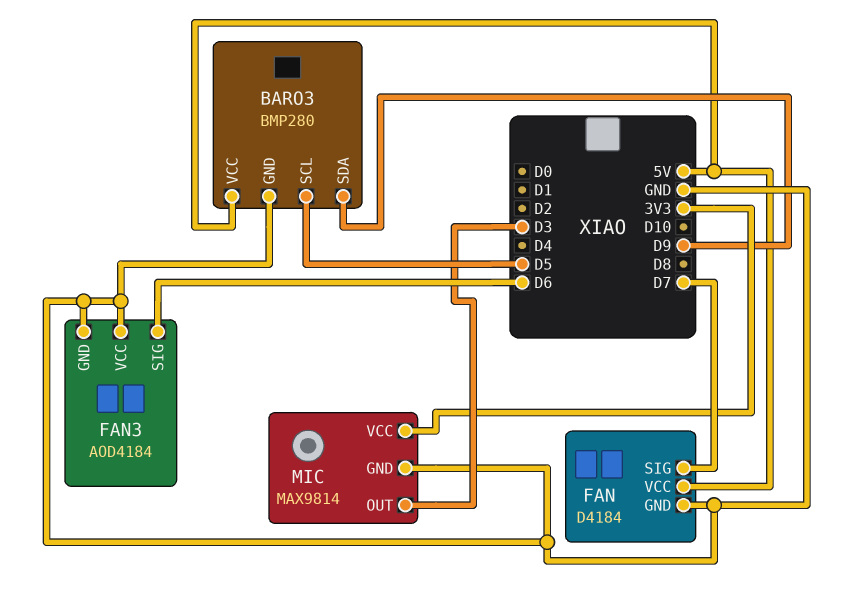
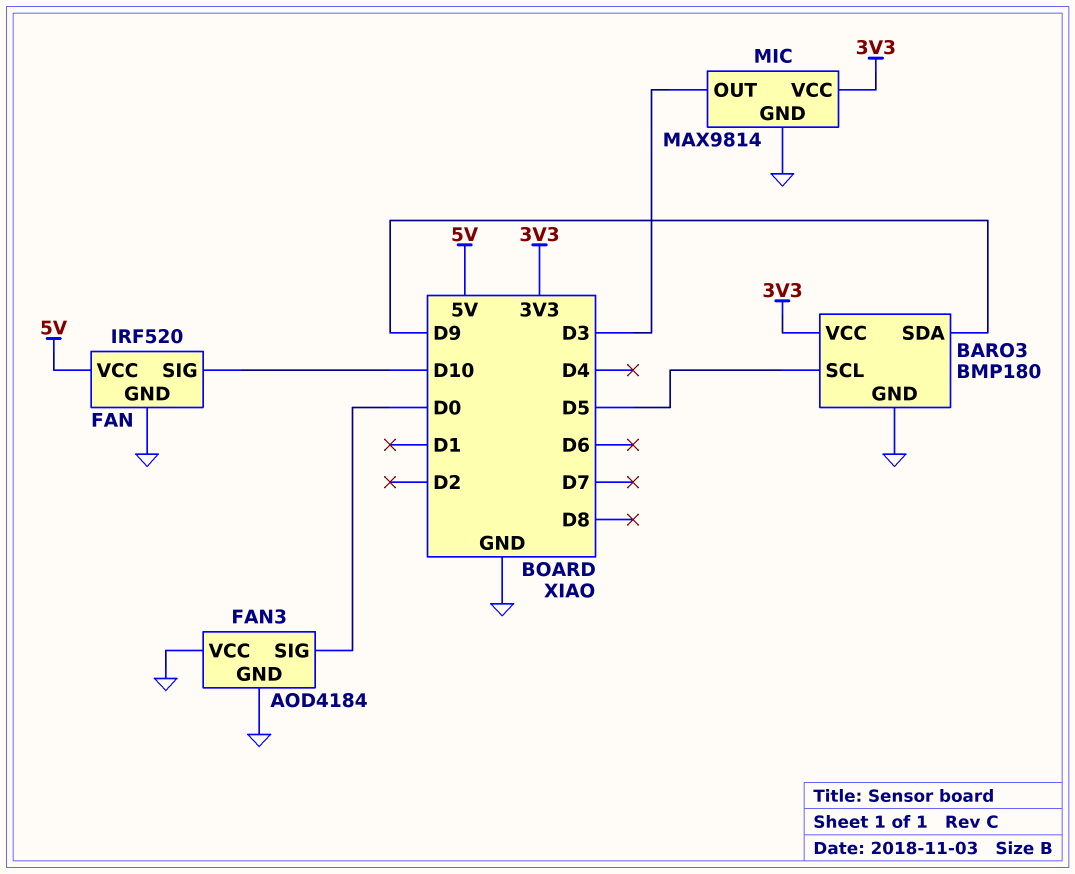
BARO3: BMP280 -> BMP180
BARO3 pin VCC: 5V -> 3V3
FAN: D4184 -> IRF520
FAN pin SIG: D7 -> D10
FAN3 pin SIG: D6 -> D0

